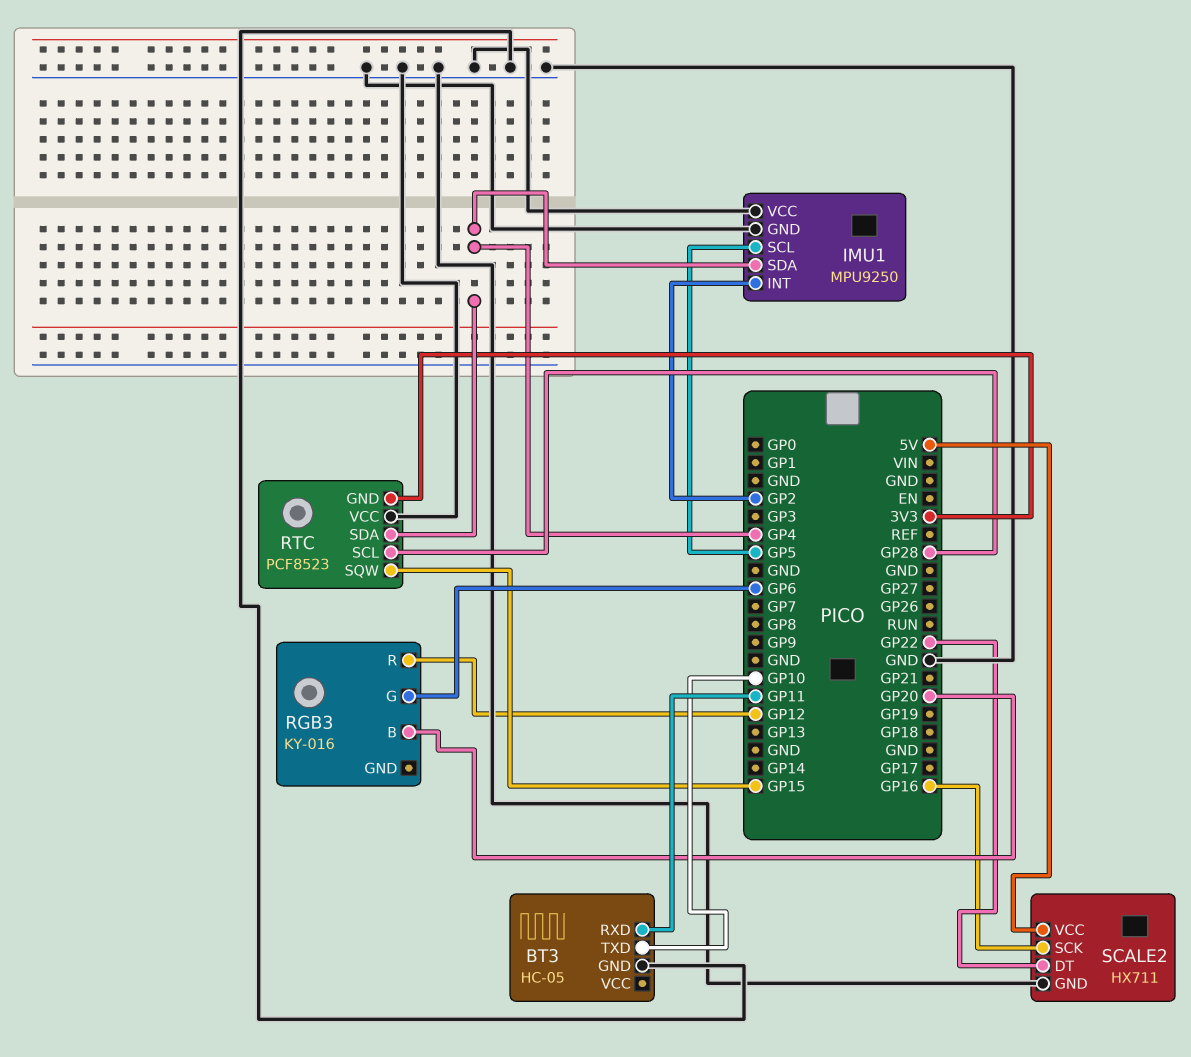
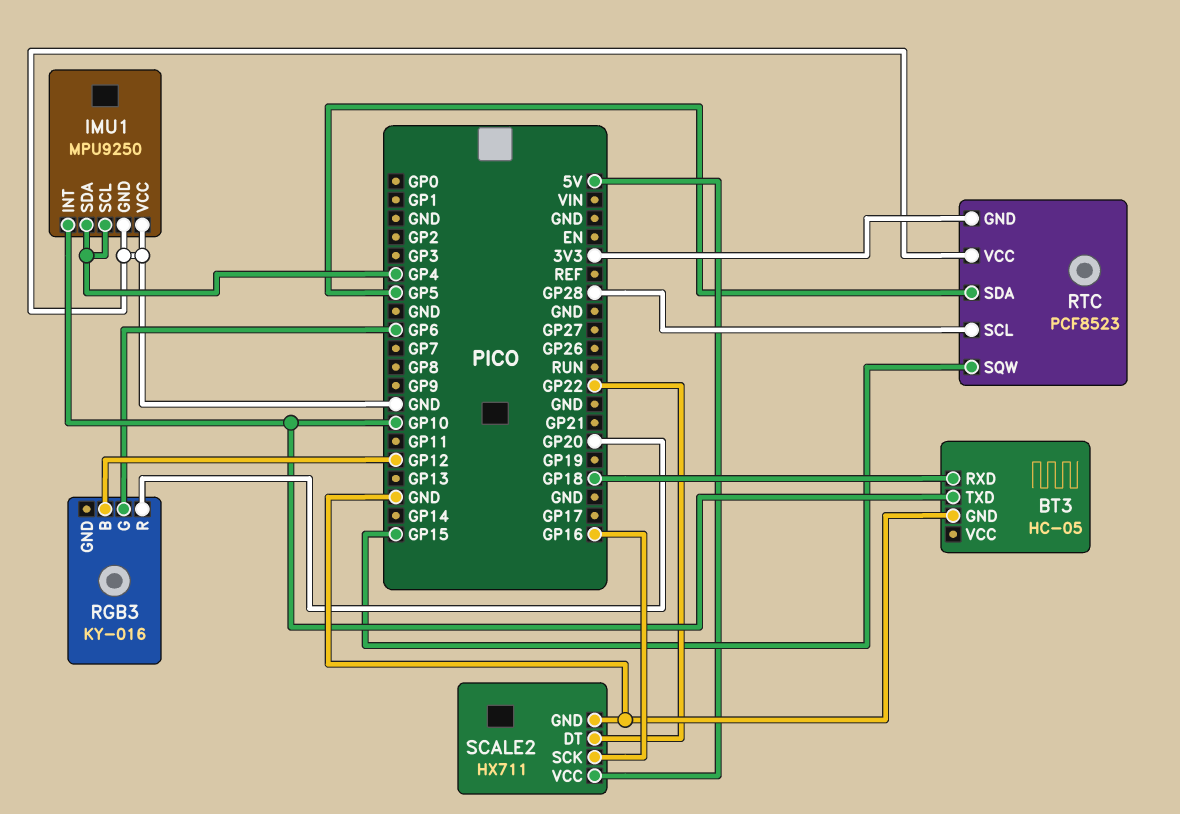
BT3 pin RXD: GP11 -> GP18
IMU1 pin INT: GP2 -> GP10
IMU1 pin SCL: GP5 -> GP4
RGB3 pin B: GP20 -> GP12
RGB3 pin R: GP12 -> GP20
RTC pin SDA: GP4 -> GP5

